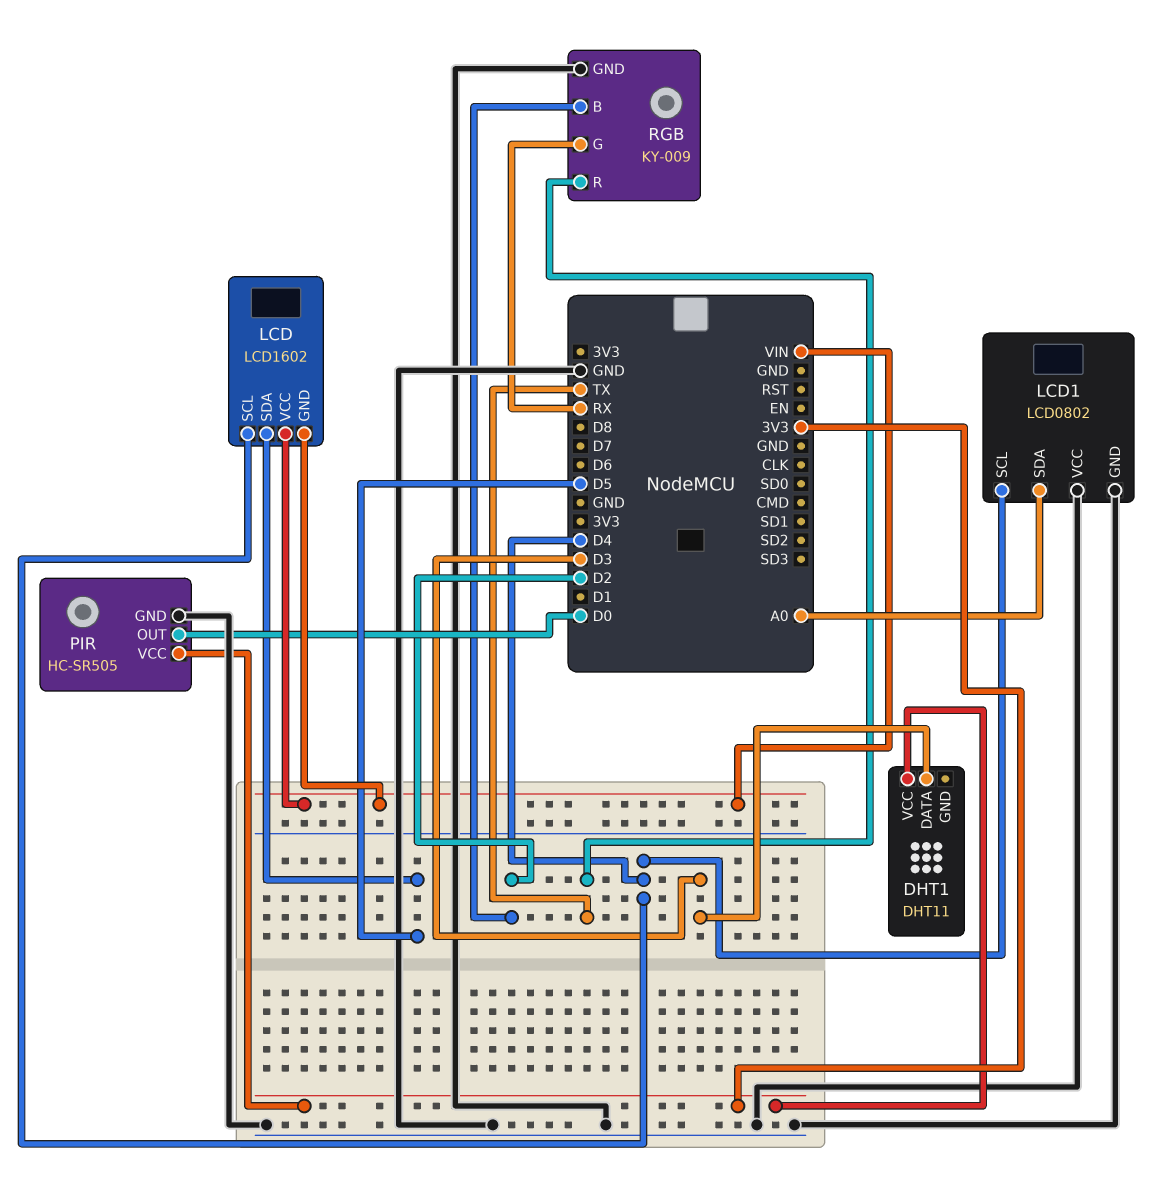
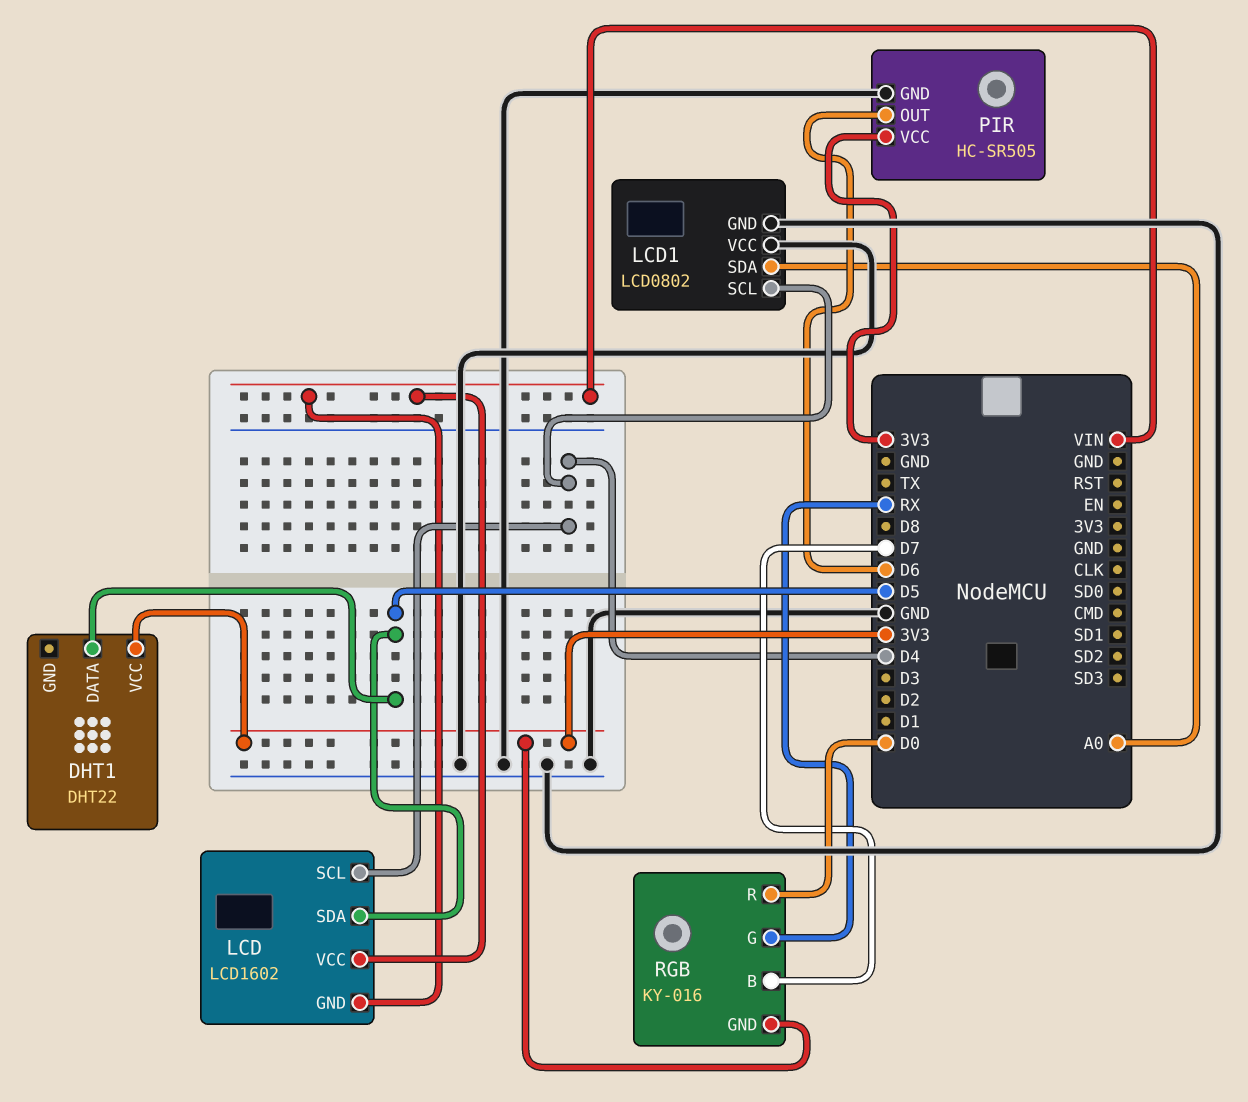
DHT1: DHT11 -> DHT22
DHT1 pin DATA: D3 -> D5
PIR pin OUT: D0 -> D6
RGB: KY-009 -> KY-016
RGB pin B: D2 -> D7
RGB pin GND: GND -> 3V3
RGB pin R: TX -> D0

